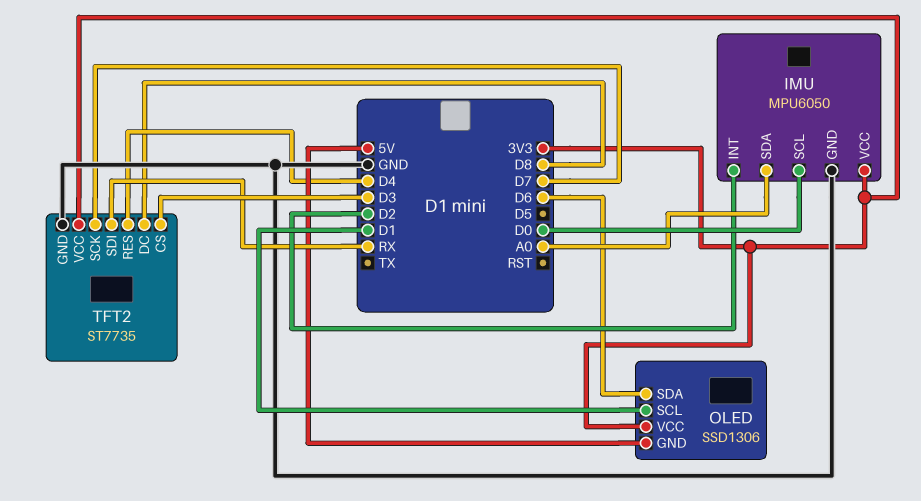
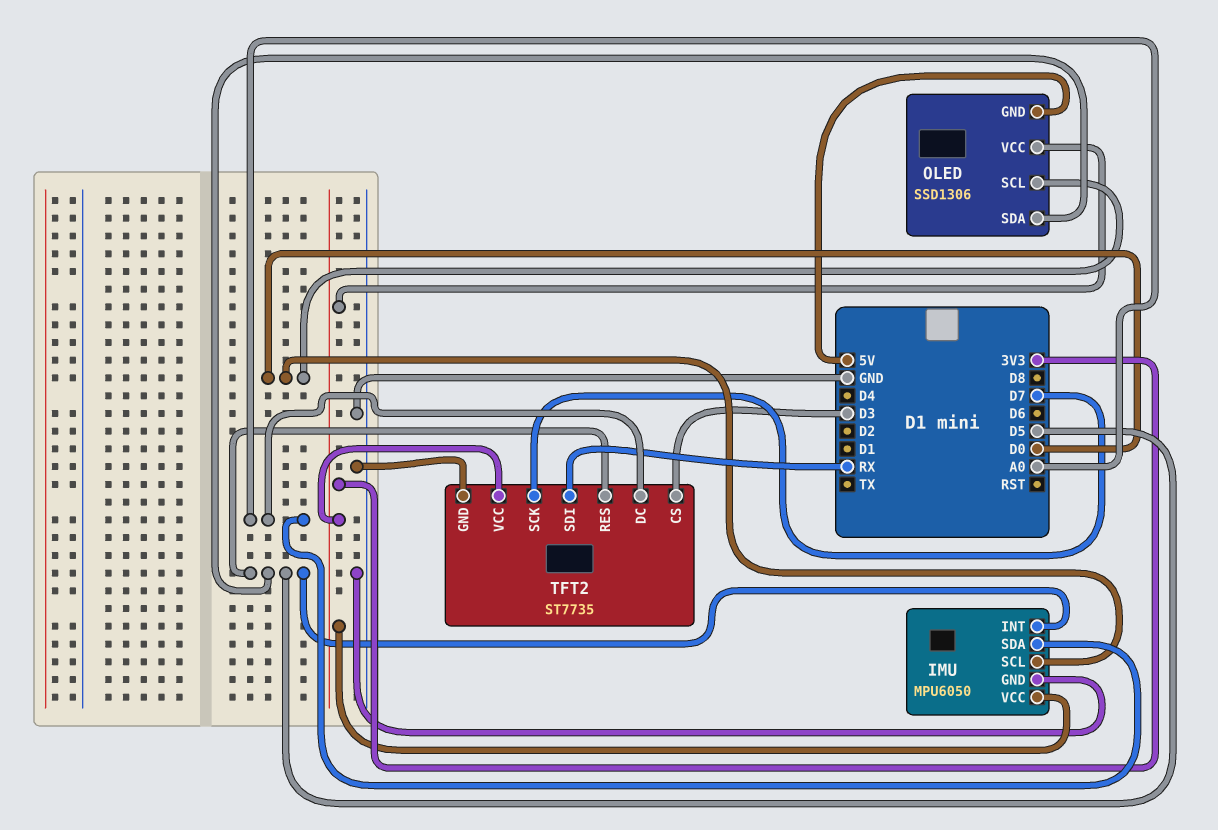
IMU pin INT: D2 -> D5
OLED pin SCL: D1 -> D0
OLED pin SDA: D6 -> D5
TFT2 pin DC: D8 -> A0
TFT2 pin RES: D4 -> D5

